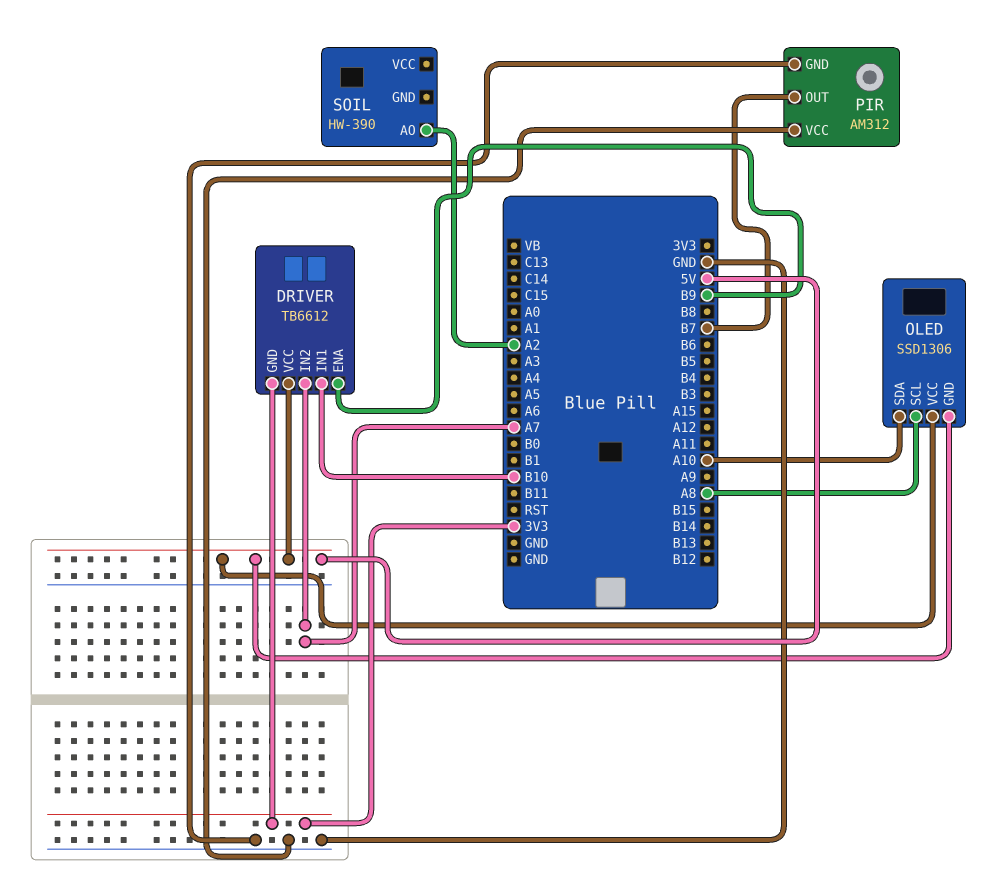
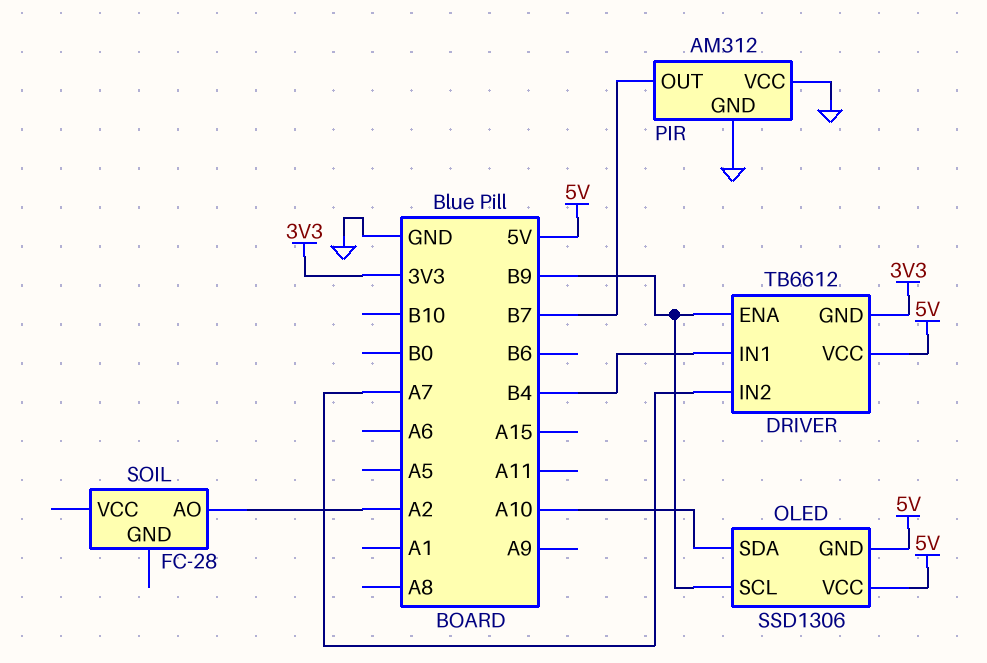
DRIVER pin IN1: B10 -> B4
OLED pin SCL: A8 -> B9
SOIL: HW-390 -> FC-28

